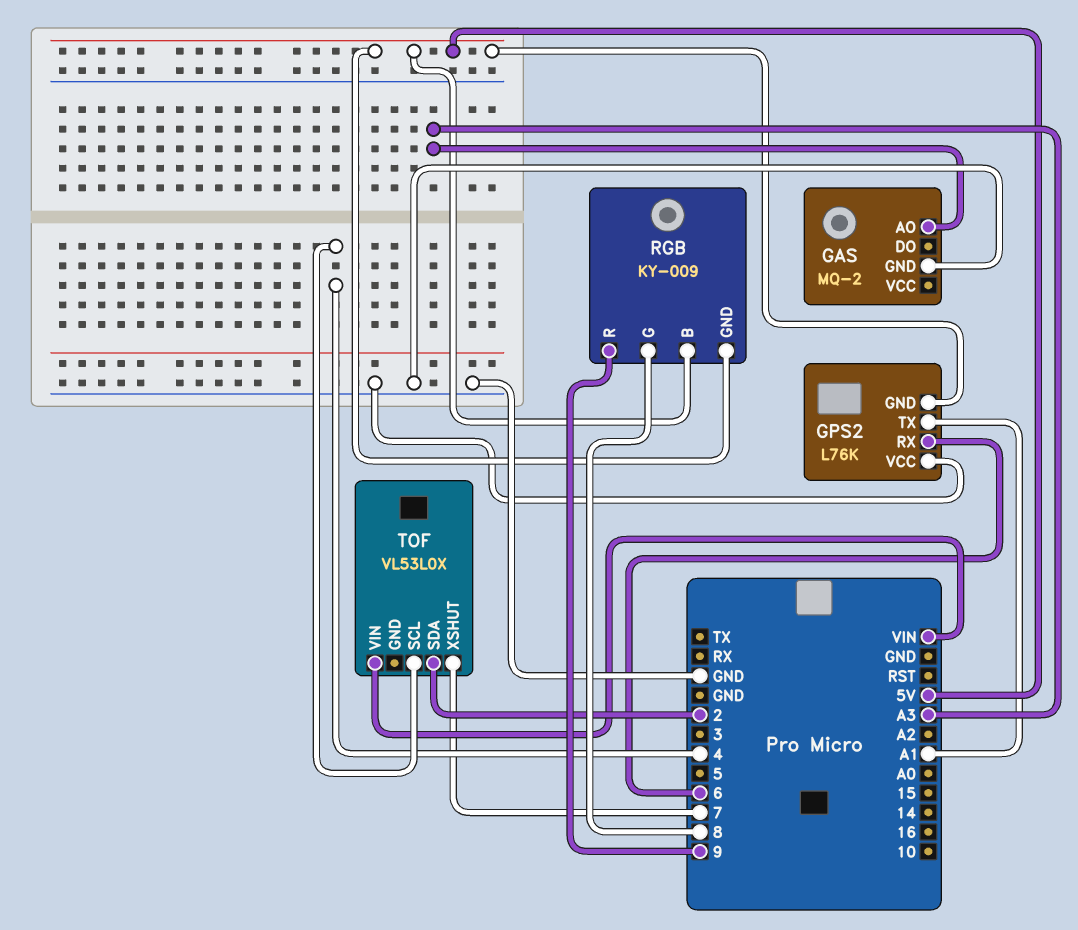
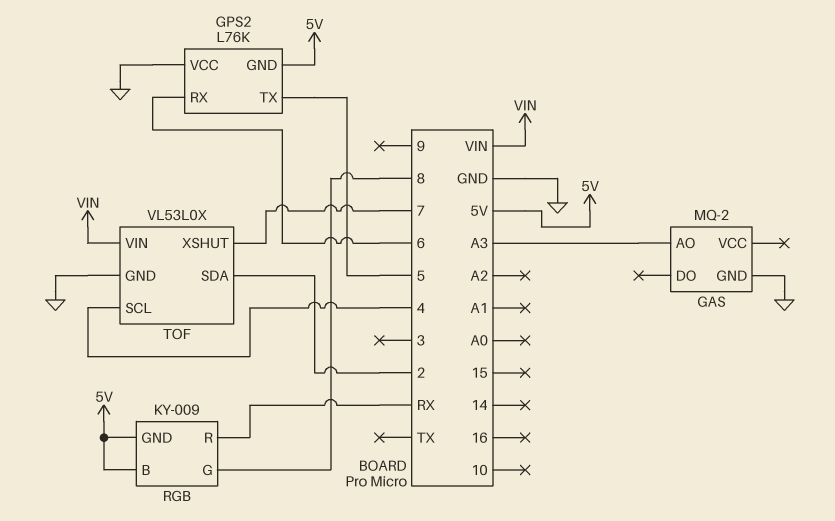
GPS2 pin TX: A1 -> 5
RGB pin R: 9 -> RX
TOF pin GND: none -> GND

